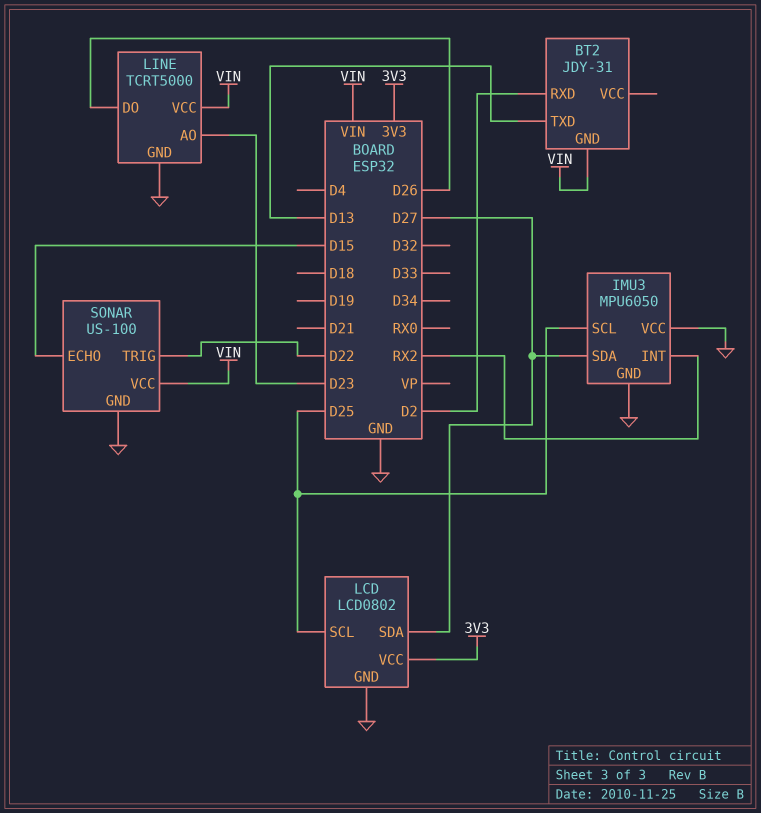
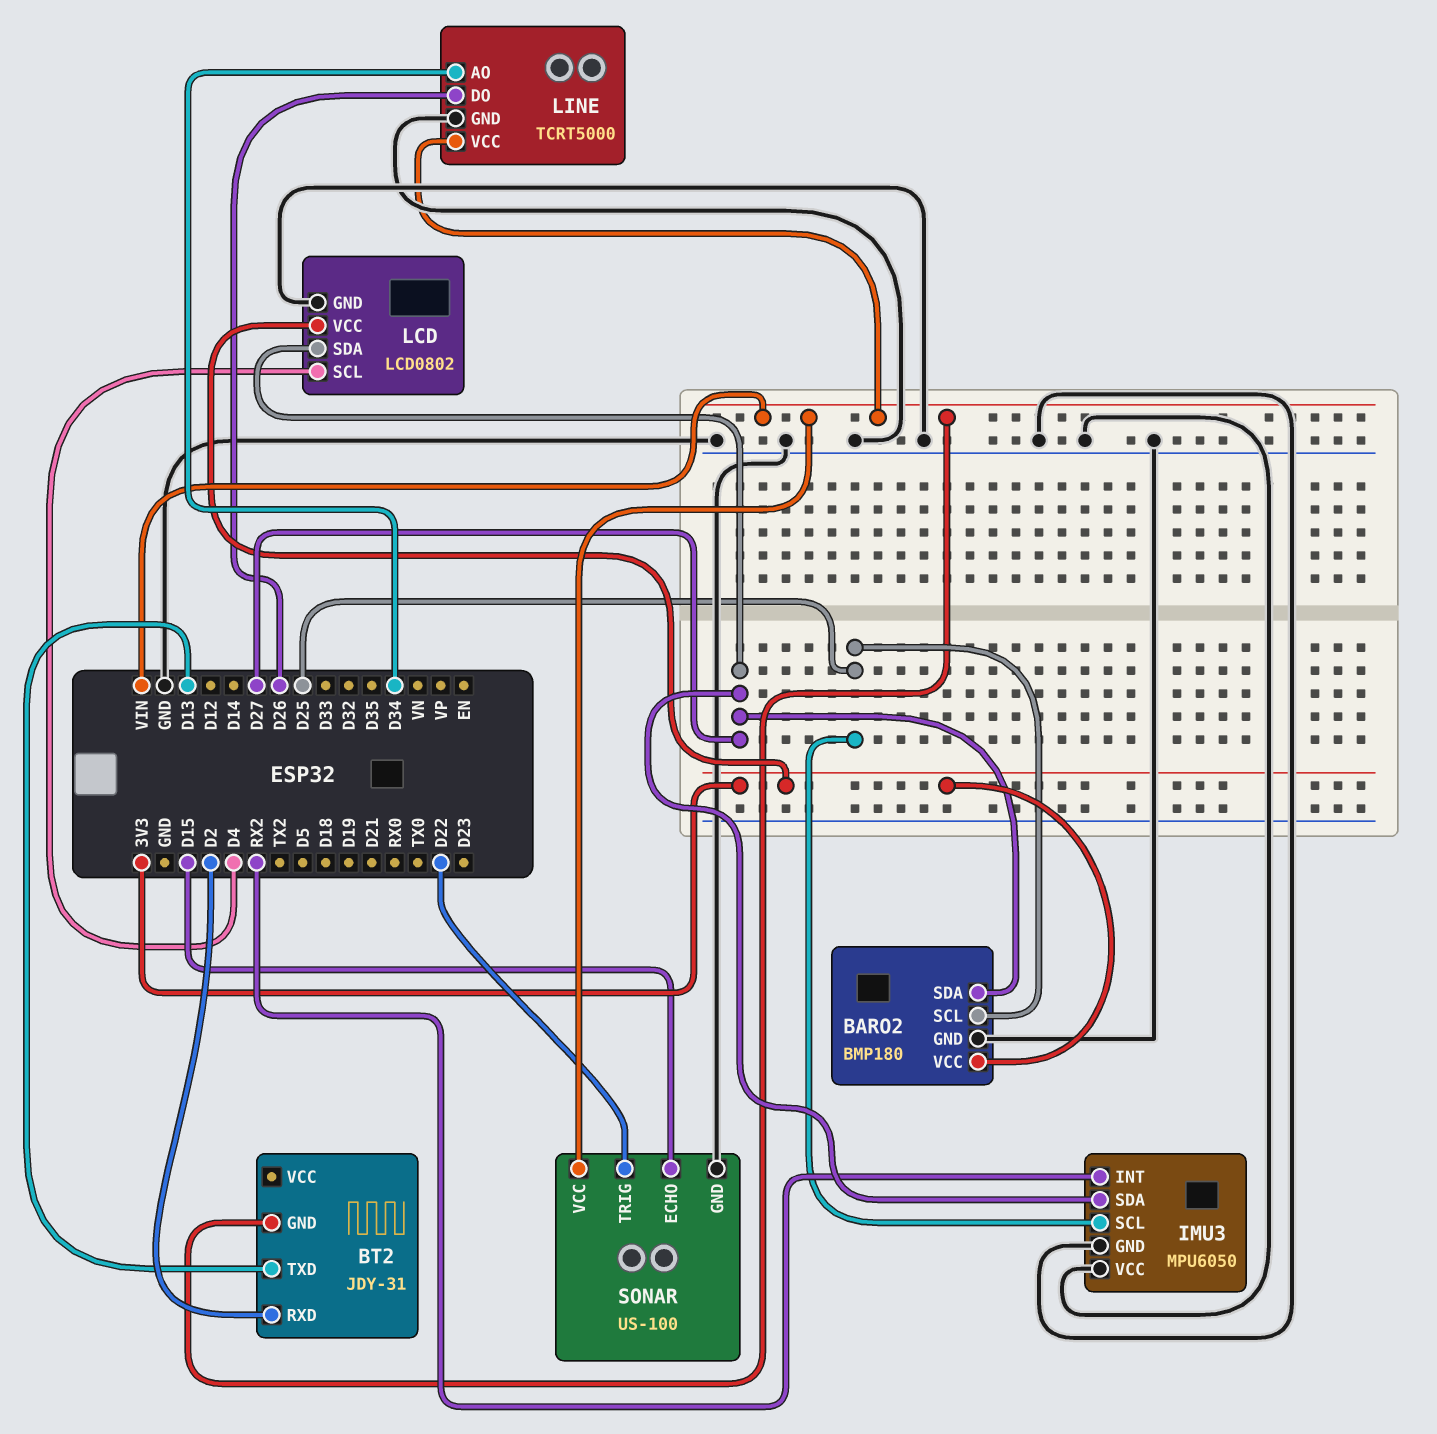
BARO2: none -> BMP180
BARO2 pin GND: none -> GND
BARO2 pin SCL: none -> D25
BARO2 pin SDA: none -> D27
BARO2 pin VCC: none -> 3V3
LCD pin SCL: D25 -> D4
LINE pin AO: D23 -> D34

